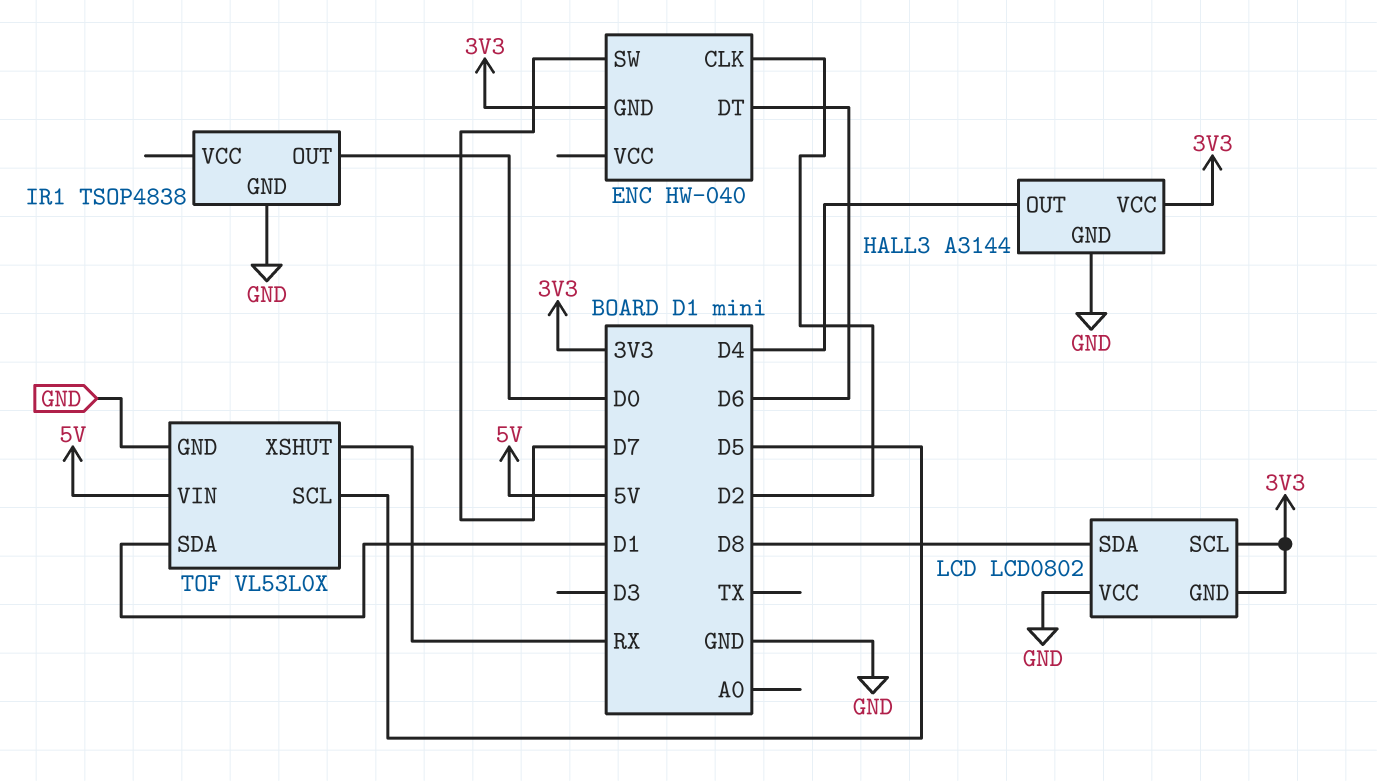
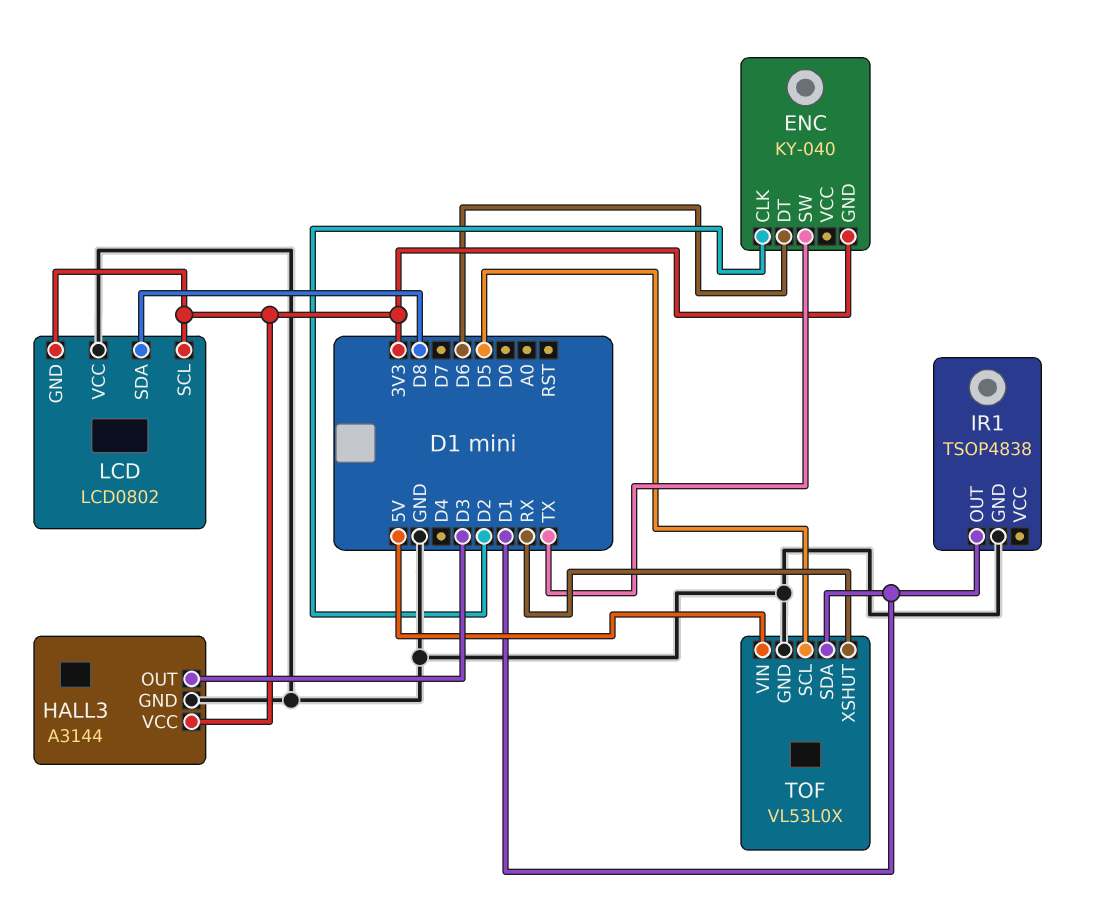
ENC: HW-040 -> KY-040
ENC pin SW: D7 -> TX
HALL3 pin OUT: D4 -> D3
IR1 pin OUT: D0 -> D1

